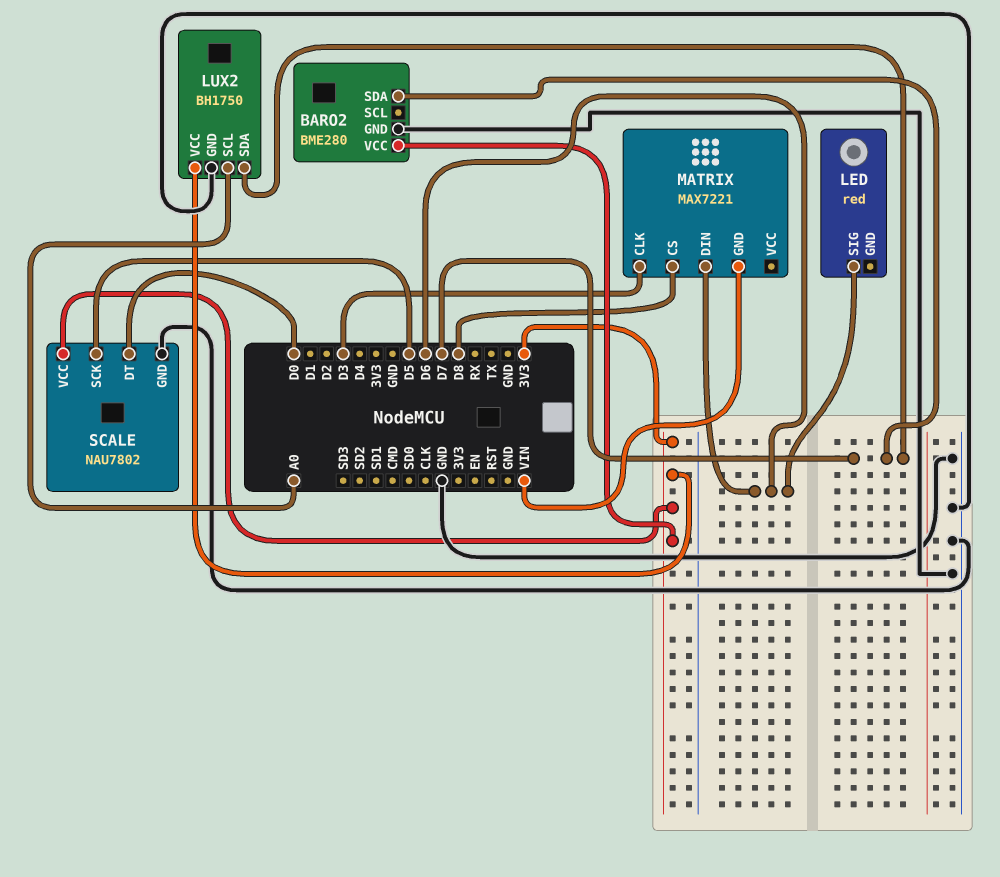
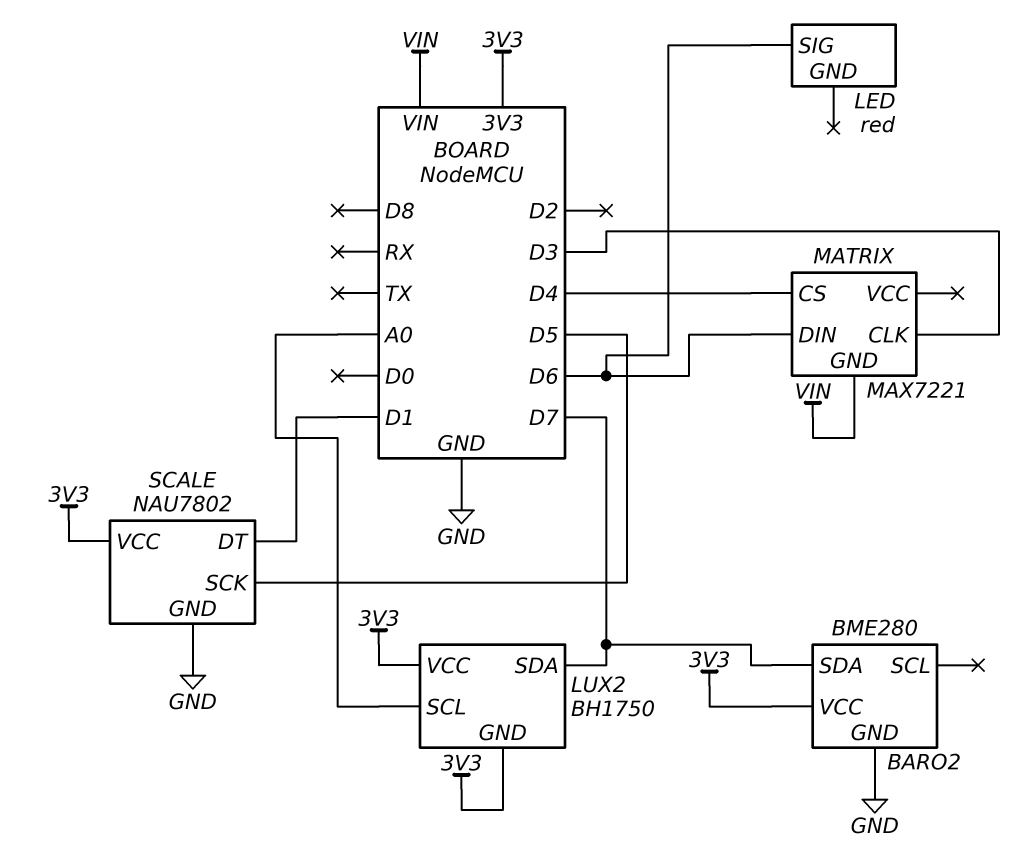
LUX2 pin GND: GND -> 3V3
MATRIX pin CS: D8 -> D4
SCALE pin DT: D0 -> D1

